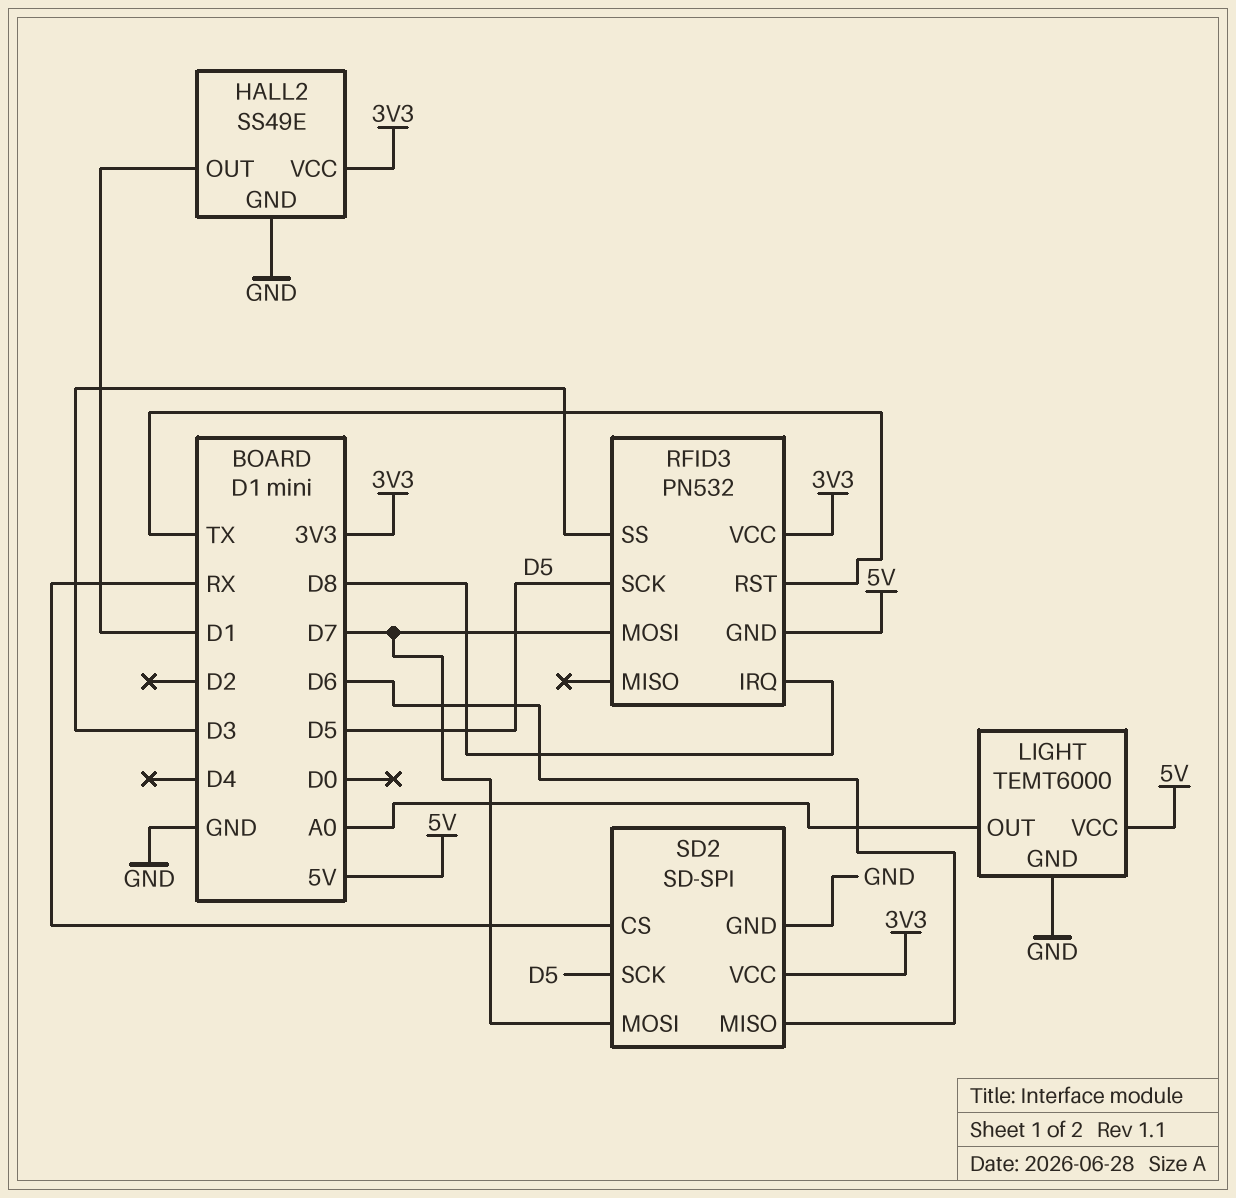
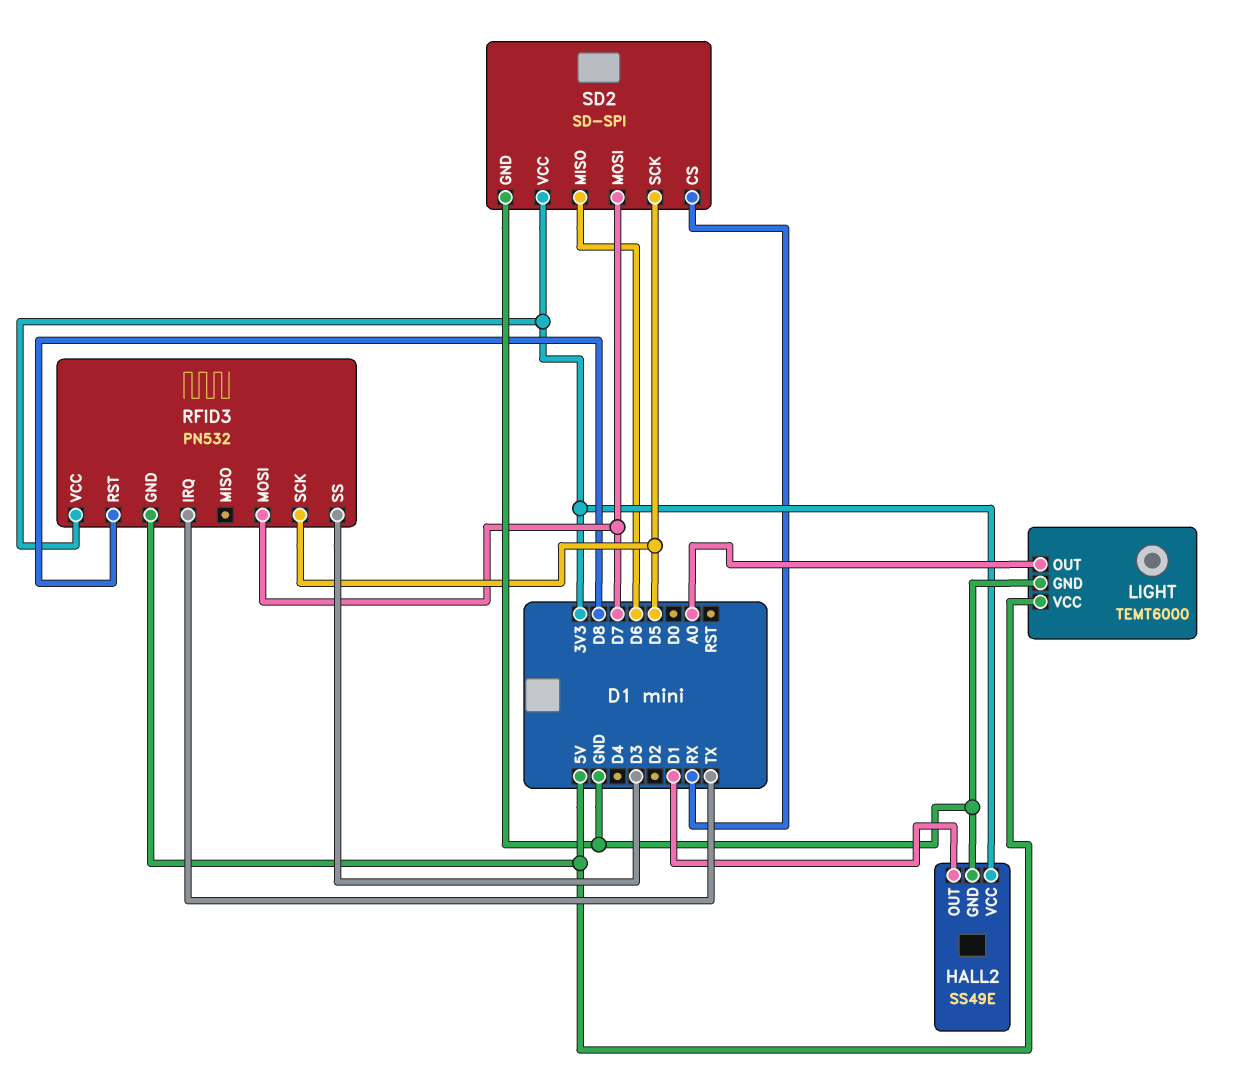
RFID3 pin IRQ: D8 -> TX
RFID3 pin RST: TX -> D8

